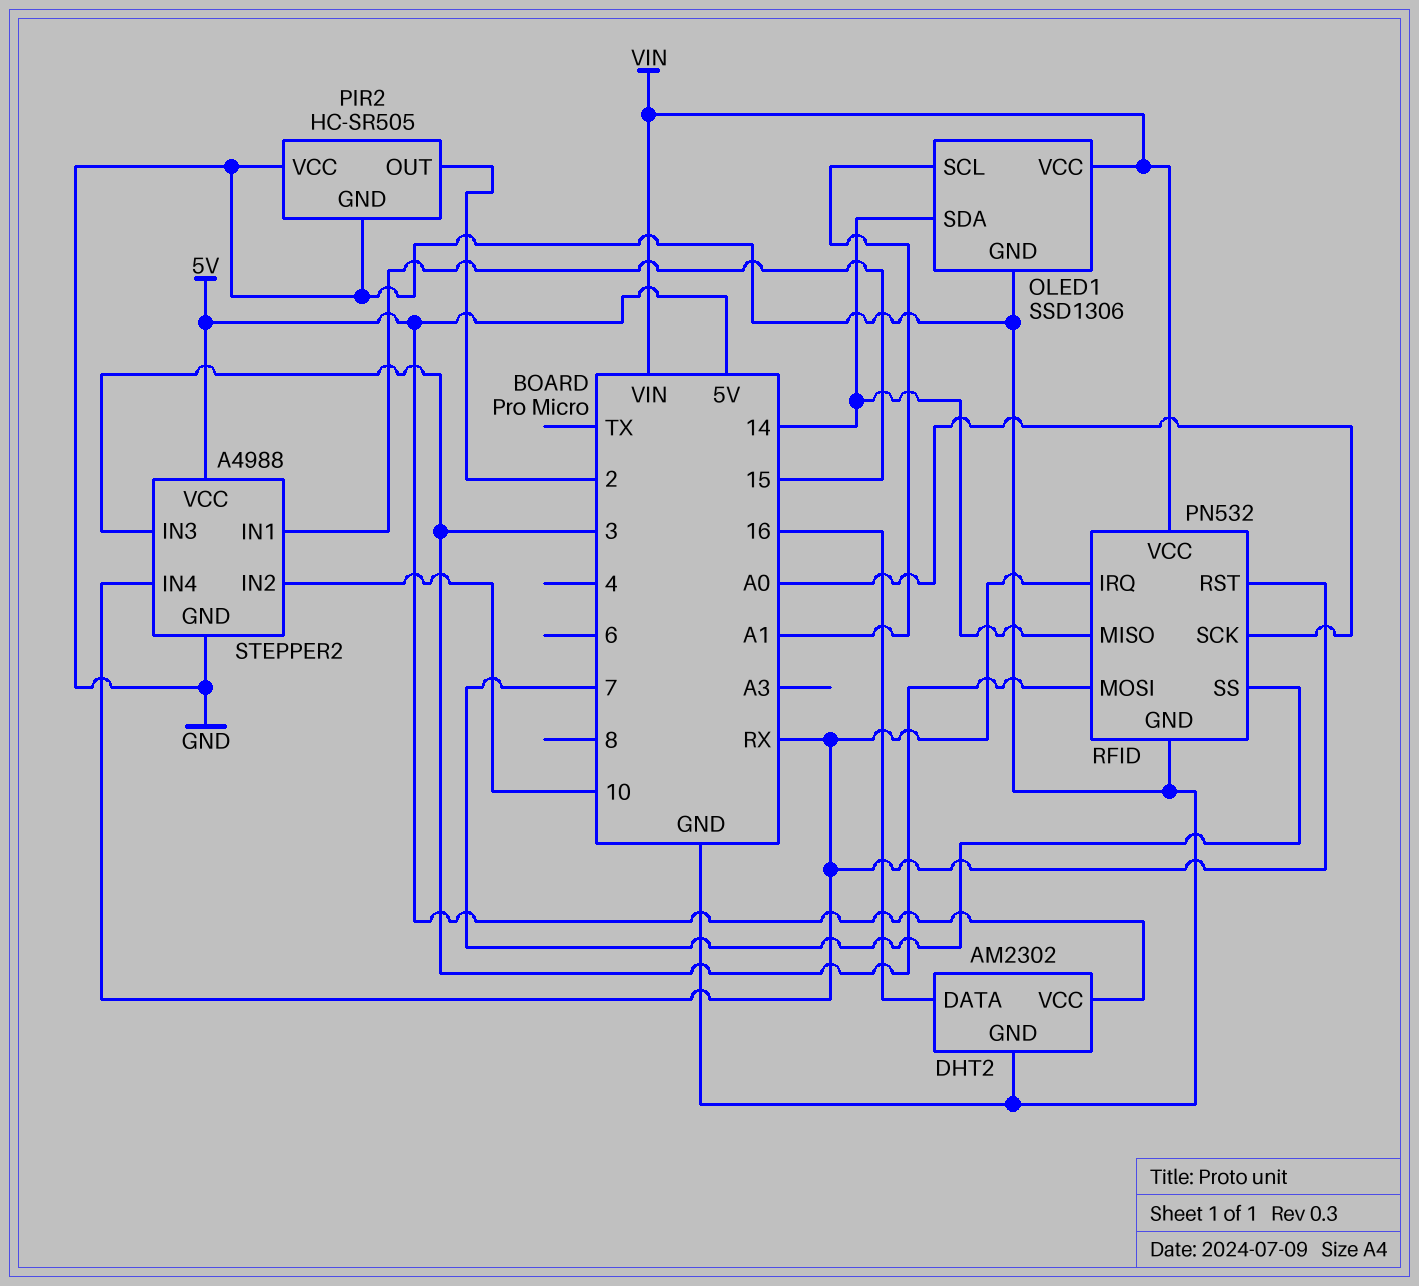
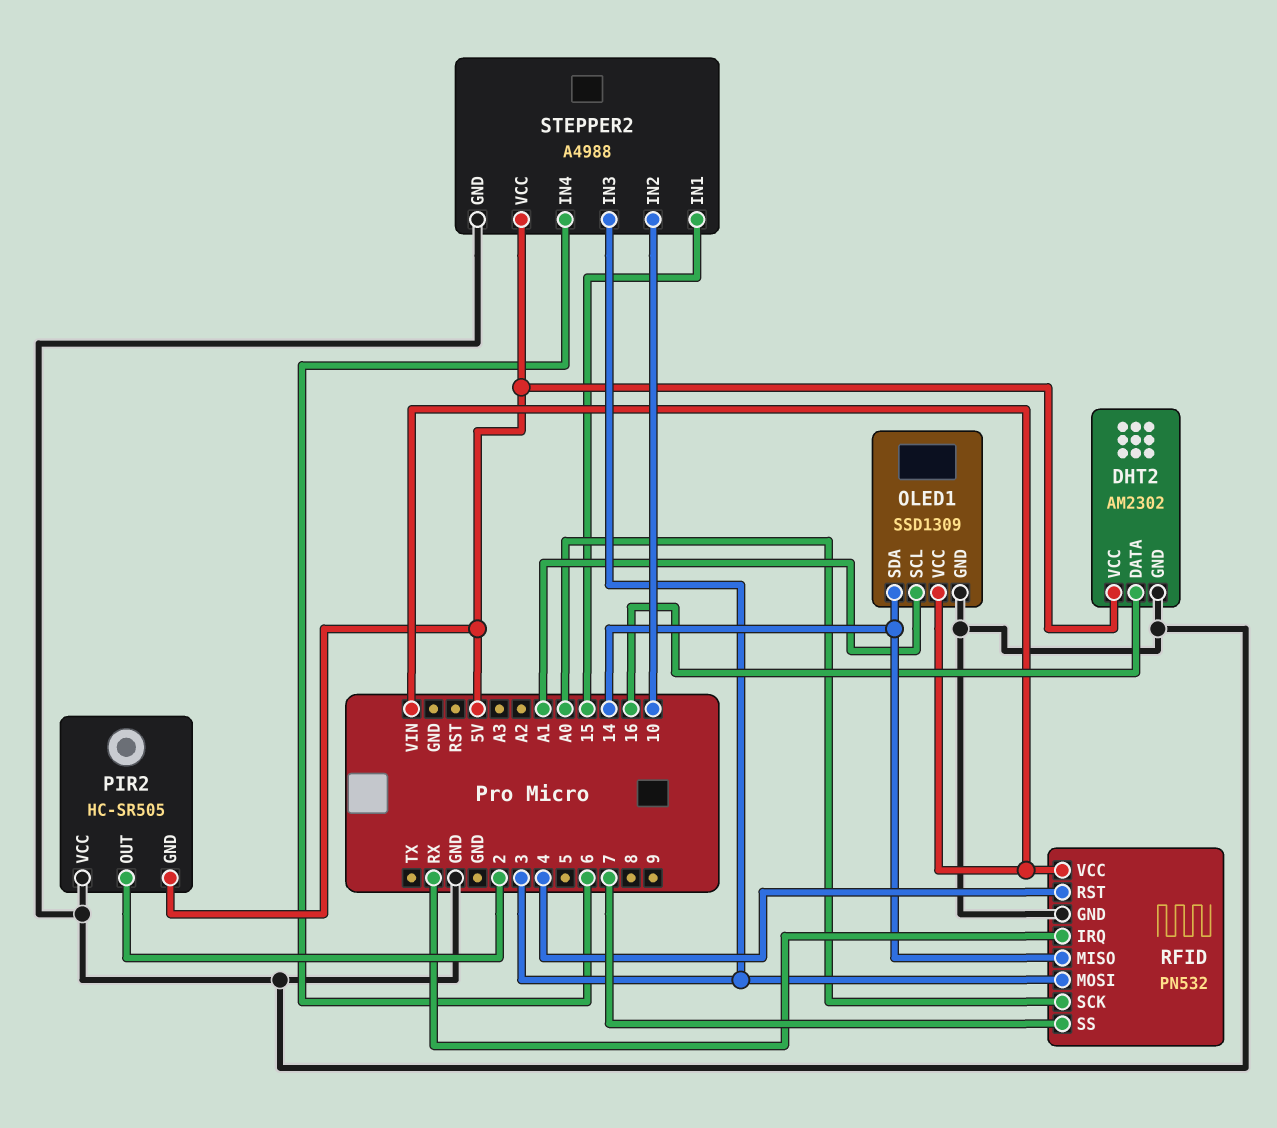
OLED1: SSD1306 -> SSD1309
PIR2 pin GND: GND -> 5V
RFID pin RST: RX -> 4
STEPPER2 pin IN4: RX -> 6

